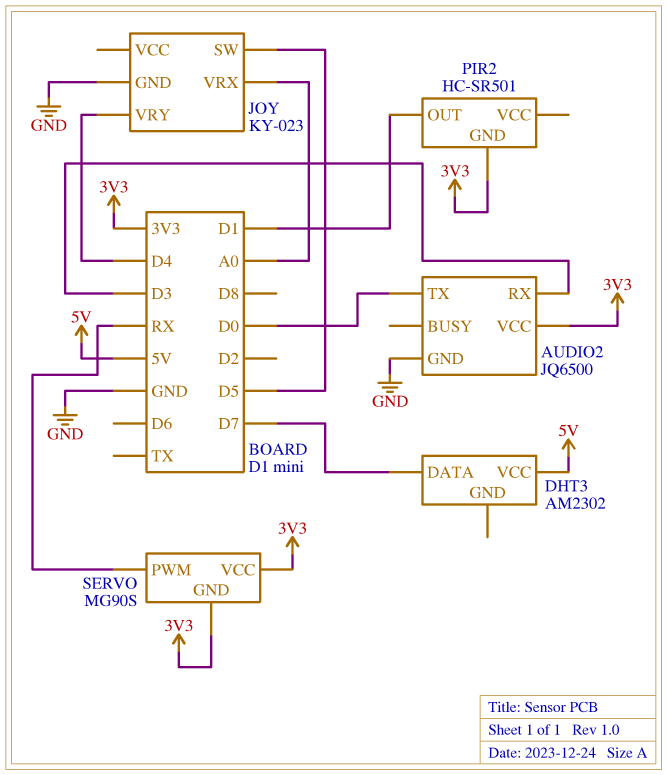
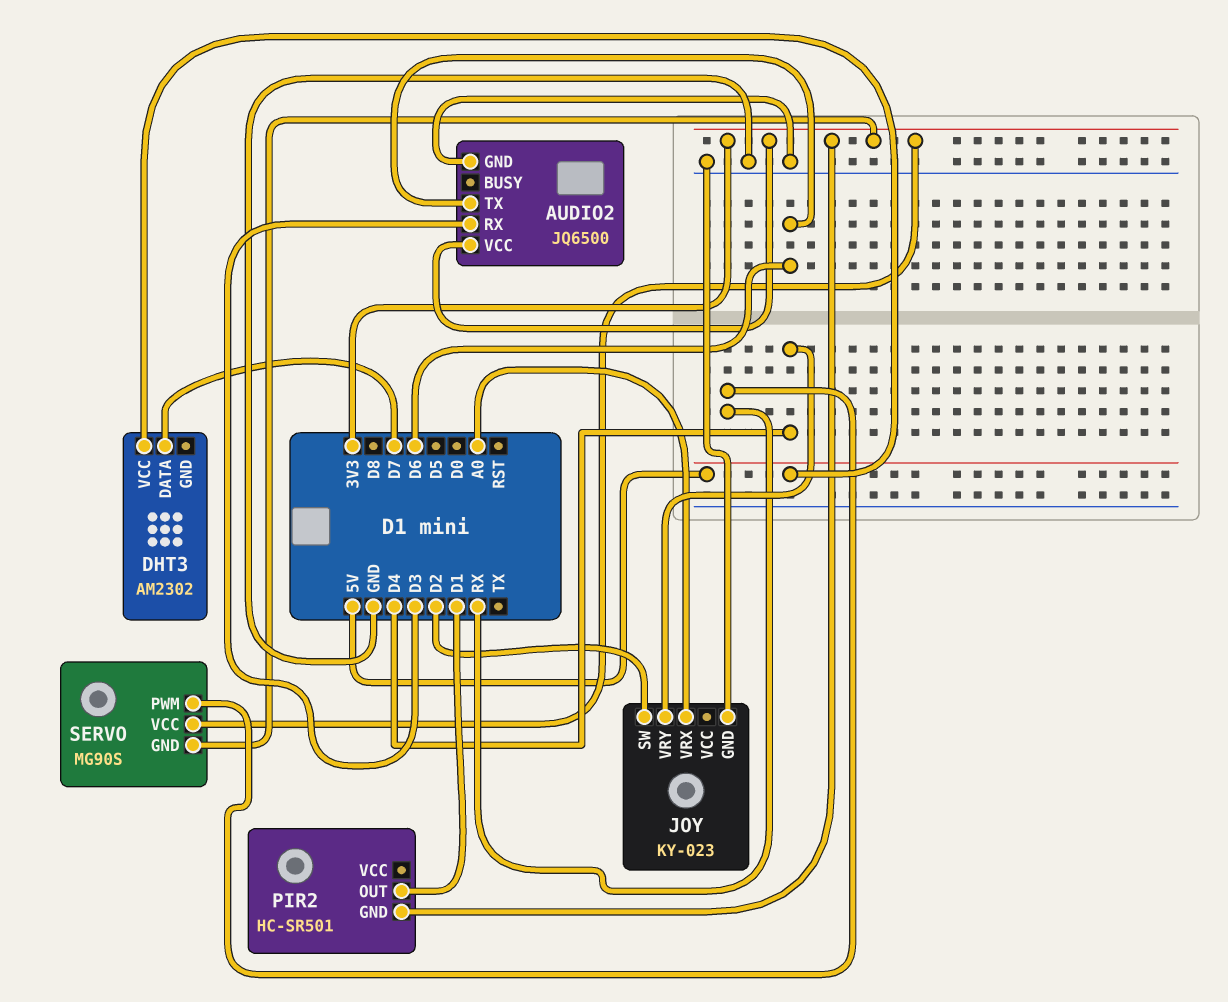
AUDIO2 pin TX: D0 -> D6
JOY pin SW: D5 -> D2

